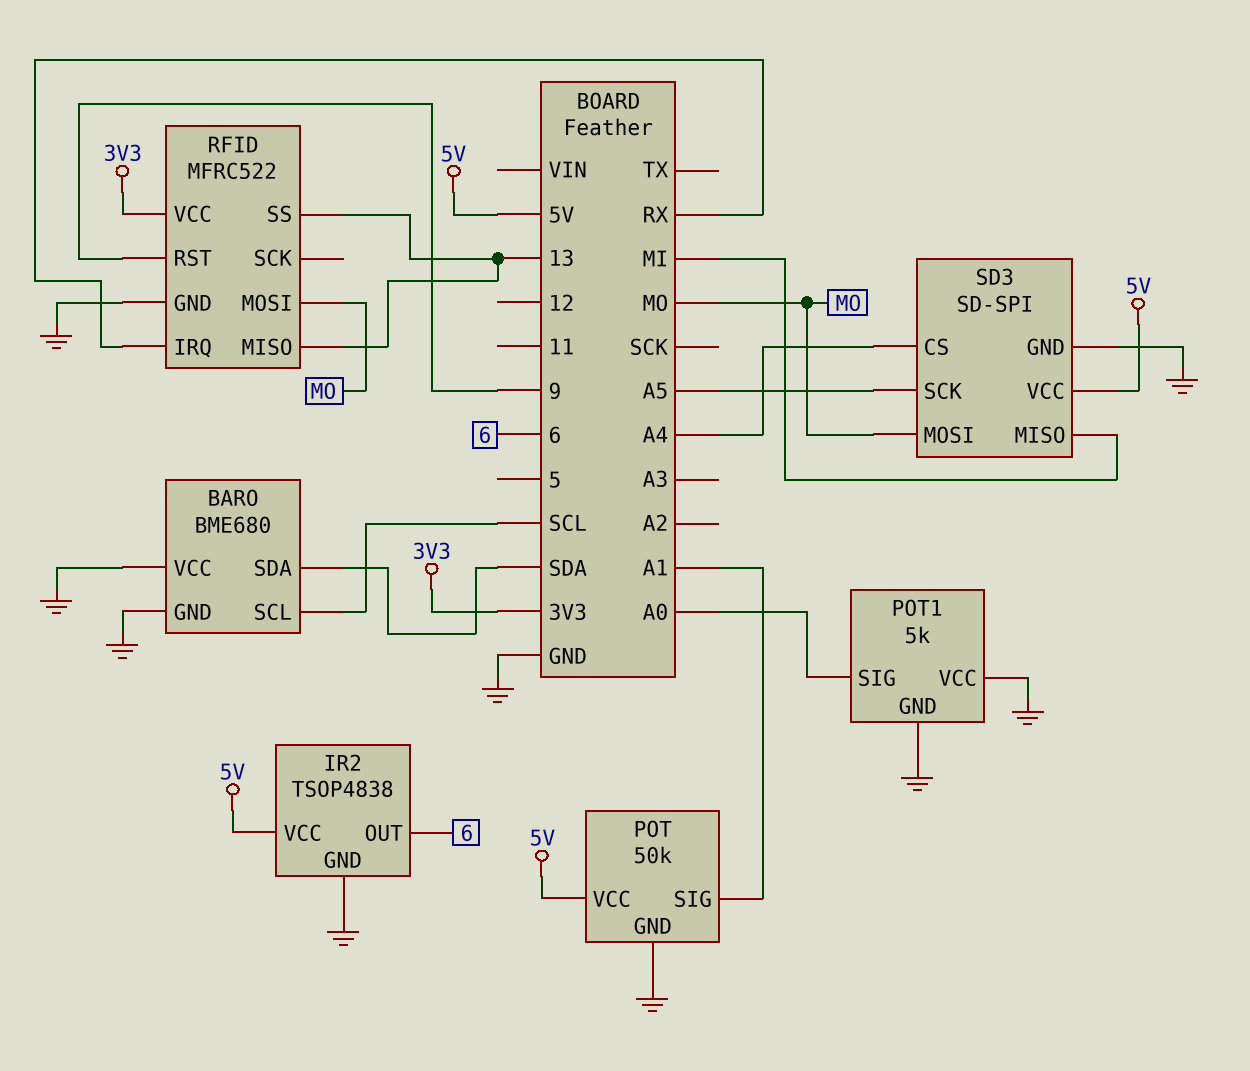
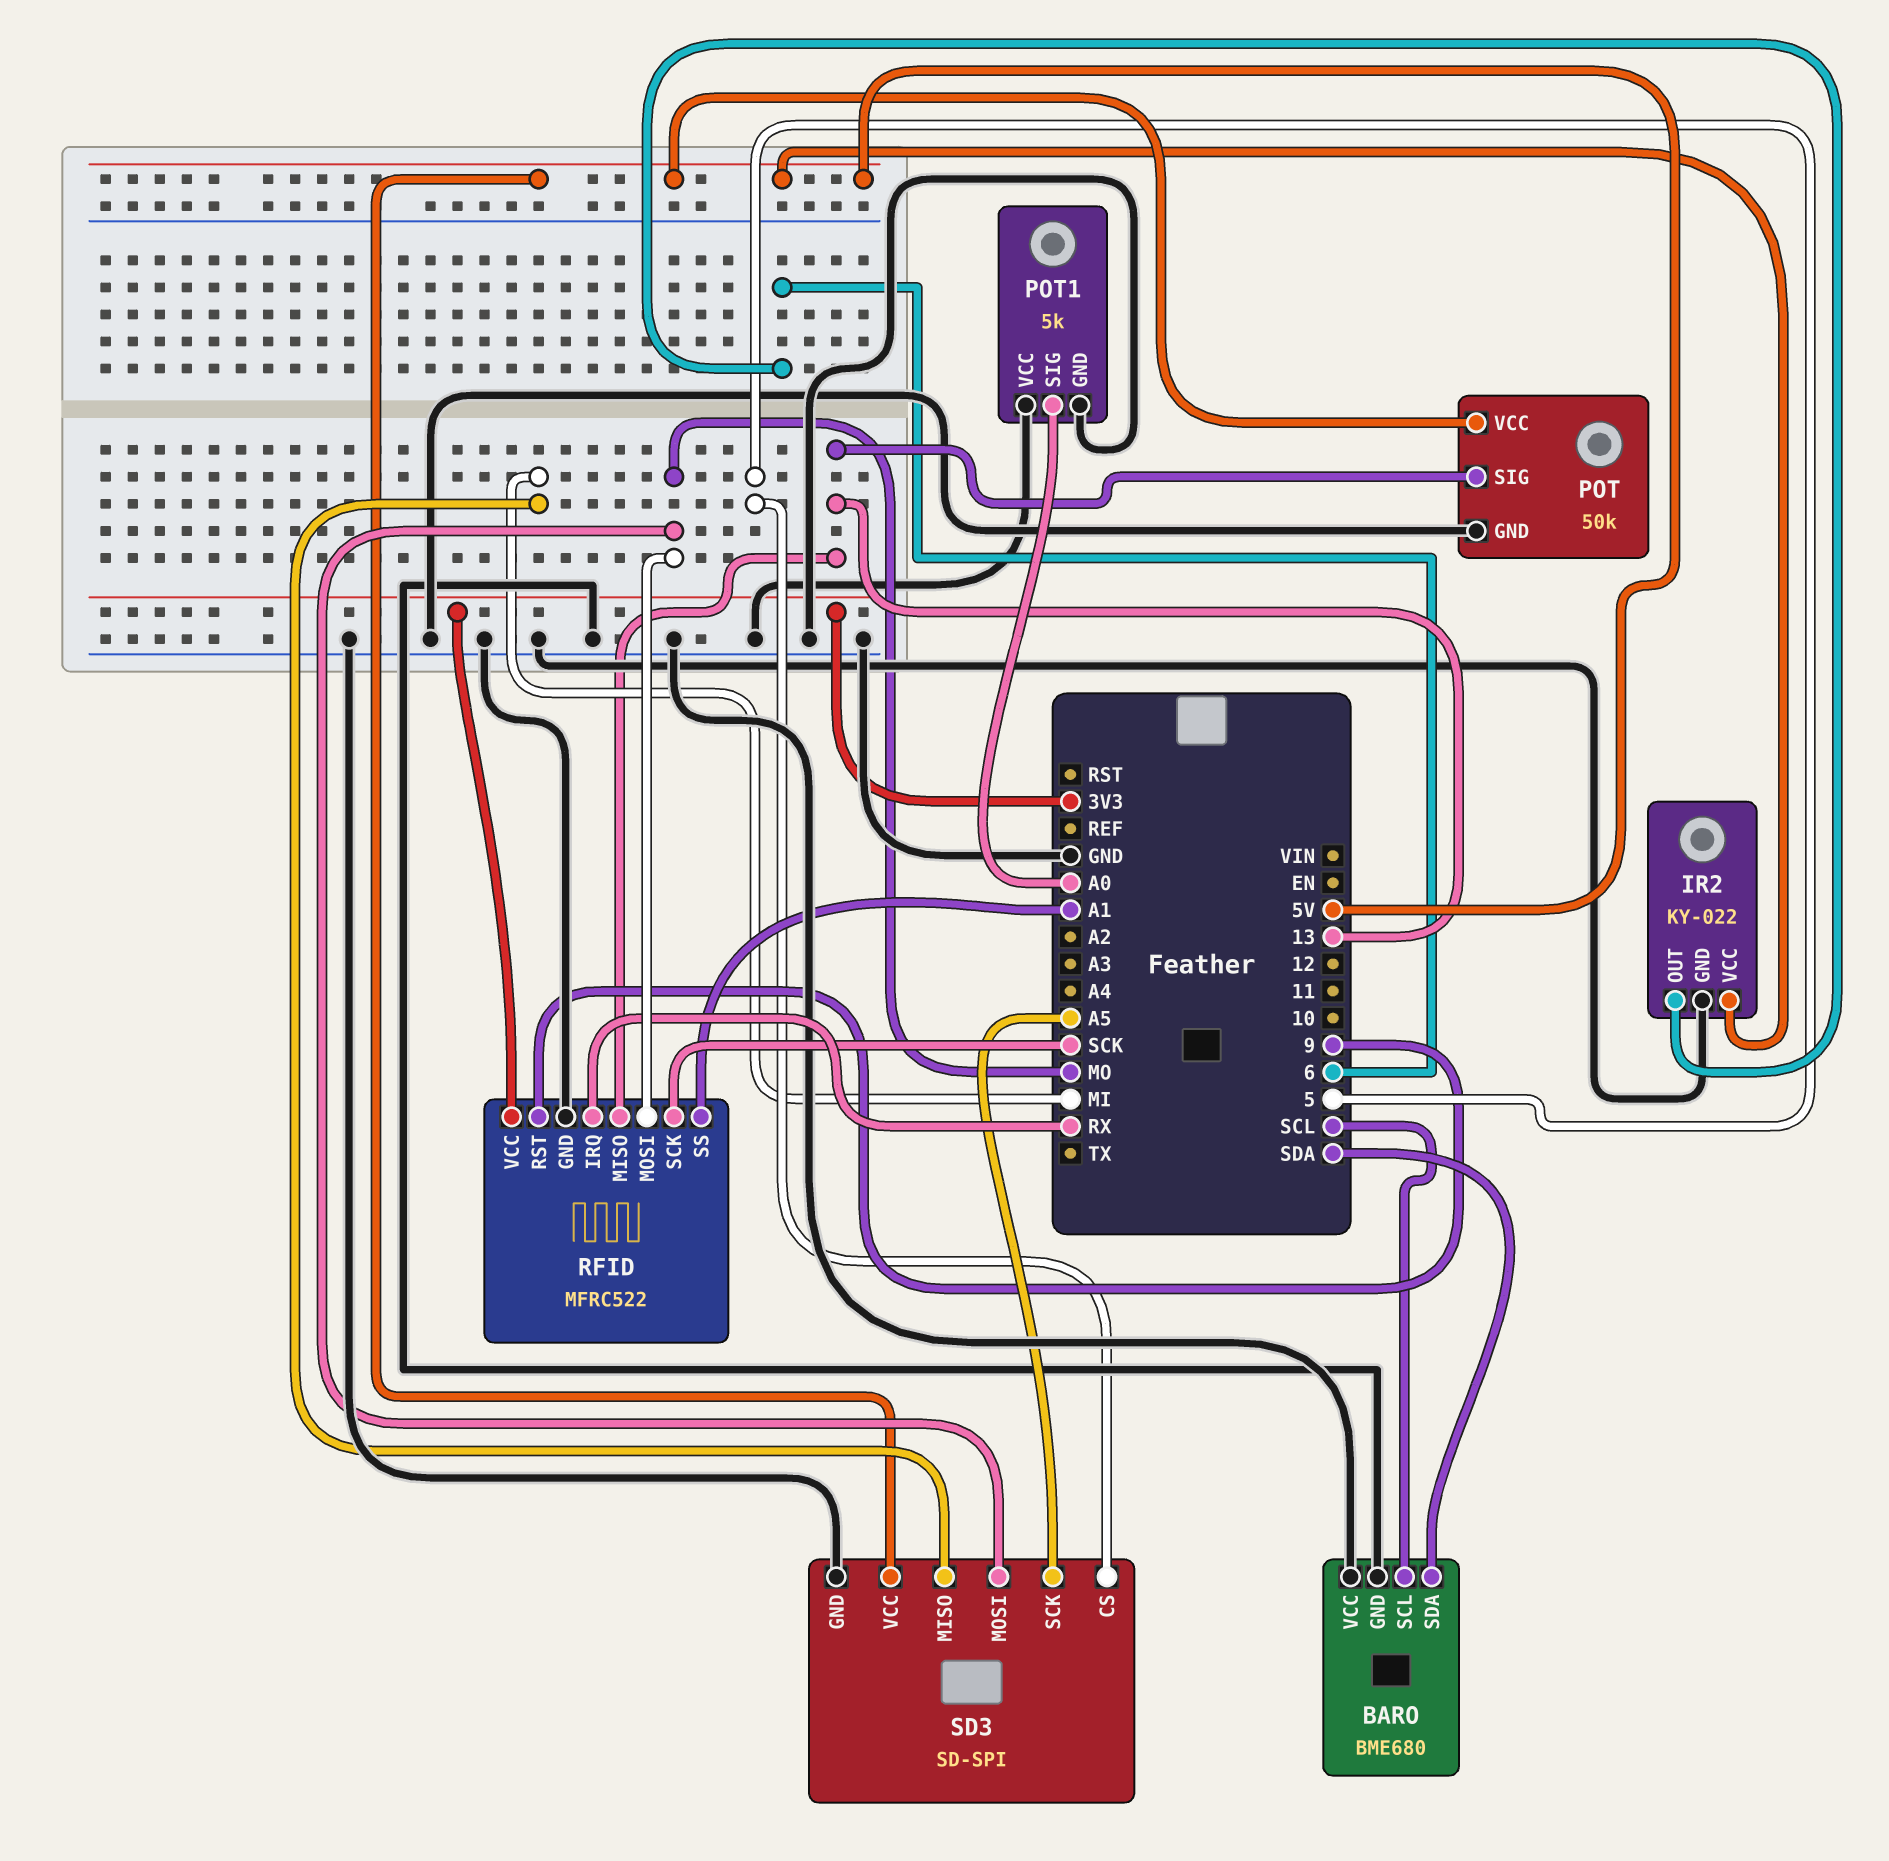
IR2: TSOP4838 -> KY-022
POT pin SIG: A1 -> 13
RFID pin SCK: none -> SCK
RFID pin SS: 13 -> A1
SD3 pin CS: A4 -> 5

